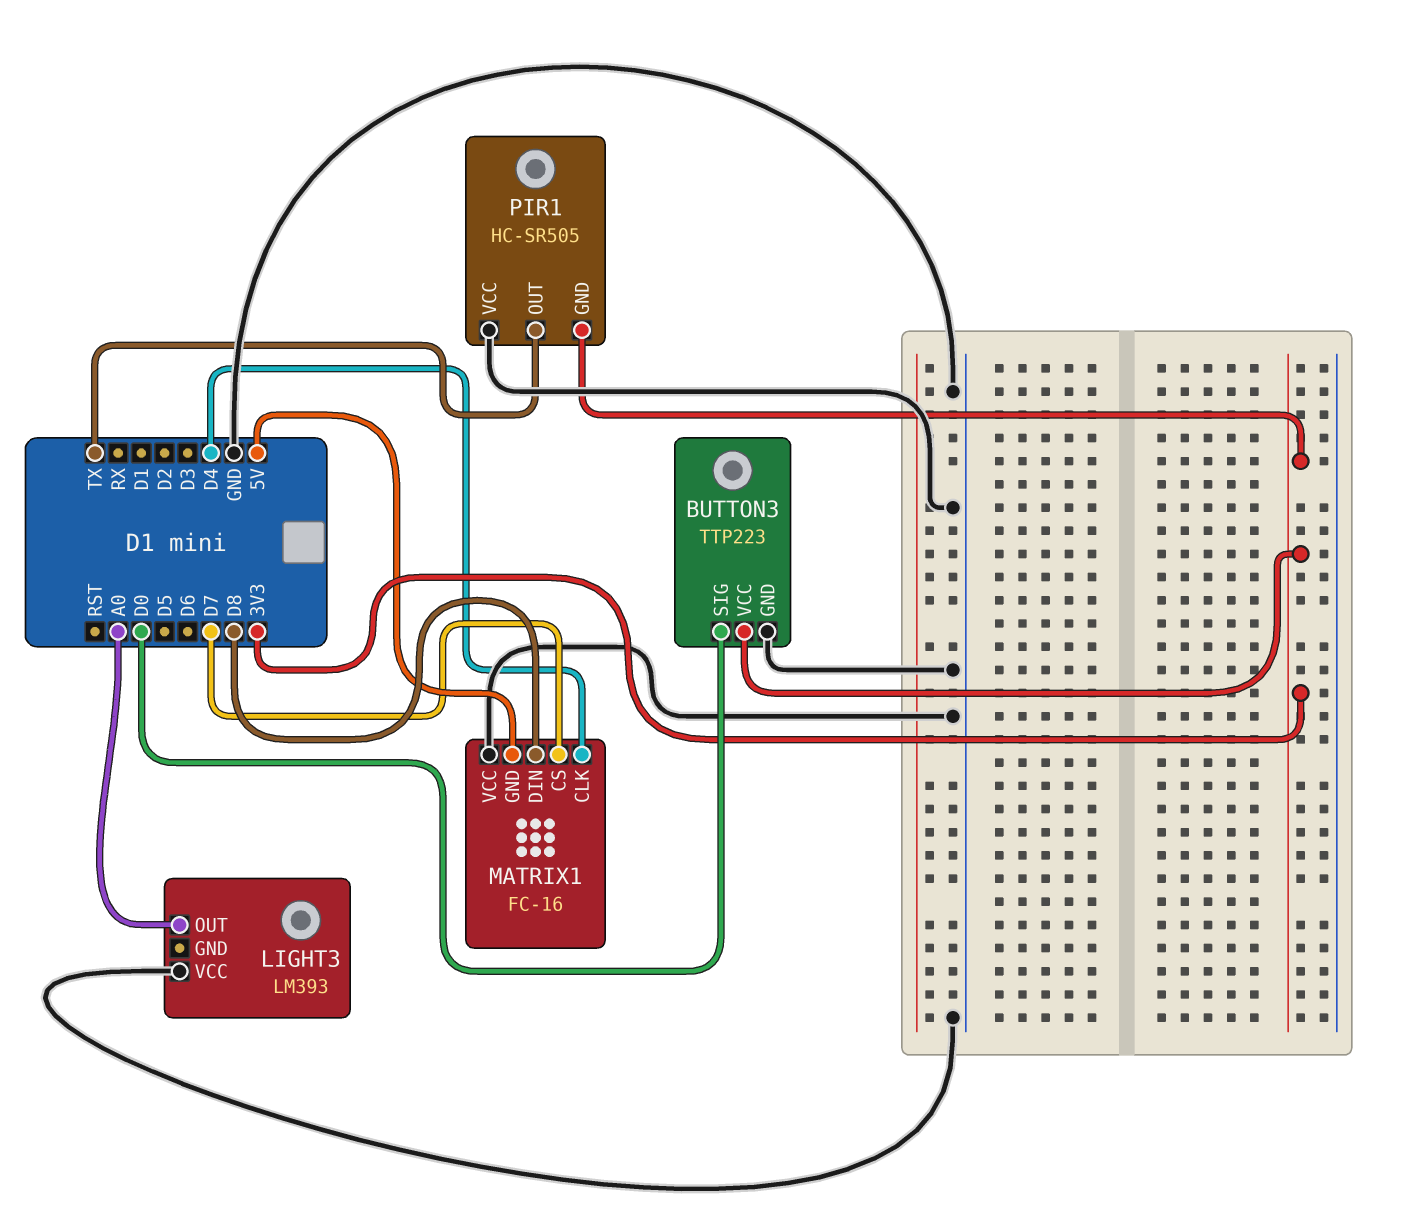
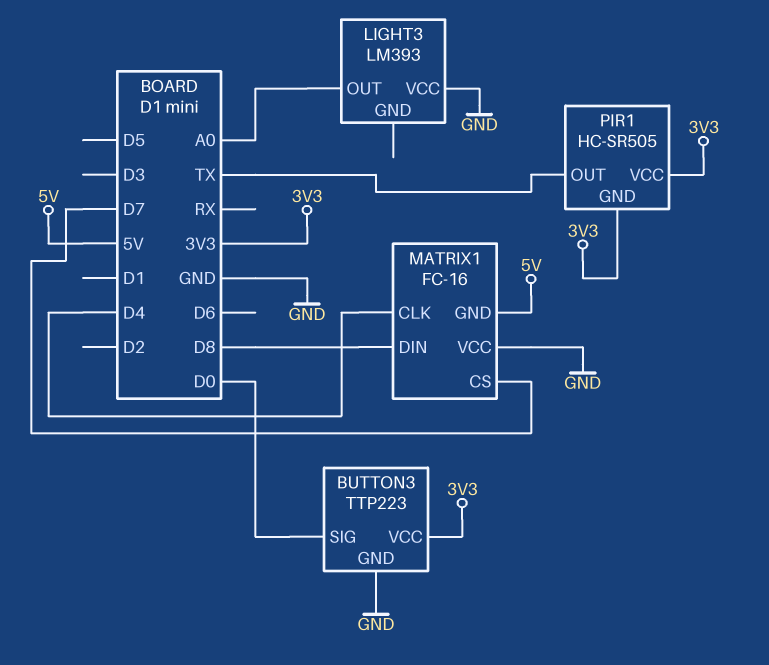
PIR1 pin VCC: GND -> 3V3

